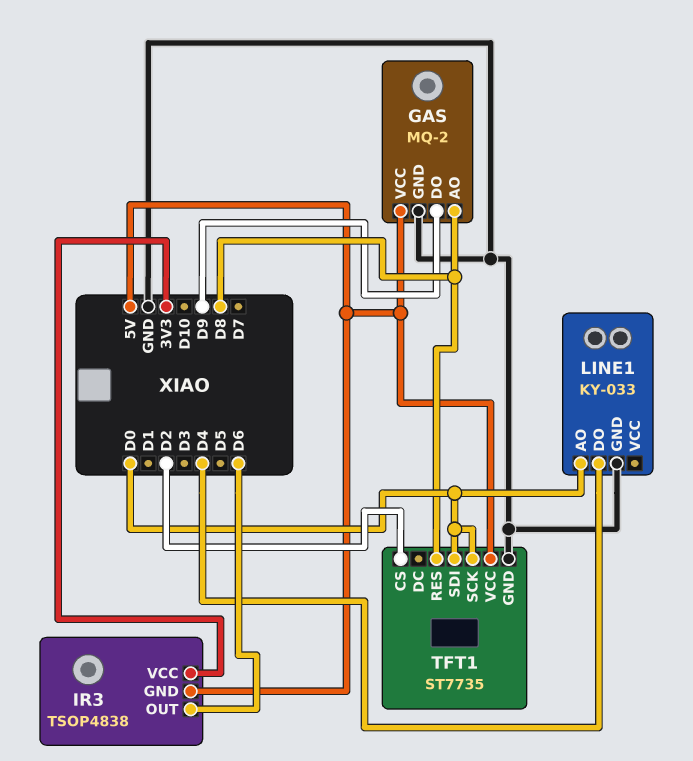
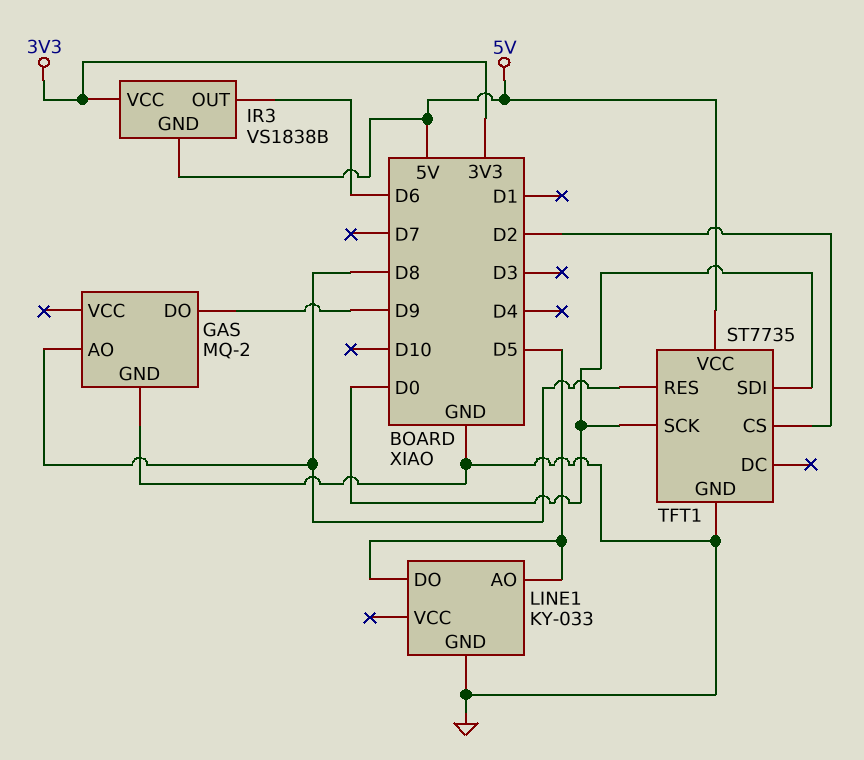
GAS pin VCC: 5V -> none
IR3: TSOP4838 -> VS1838B
LINE1 pin AO: D0 -> D5
LINE1 pin DO: D4 -> D5

